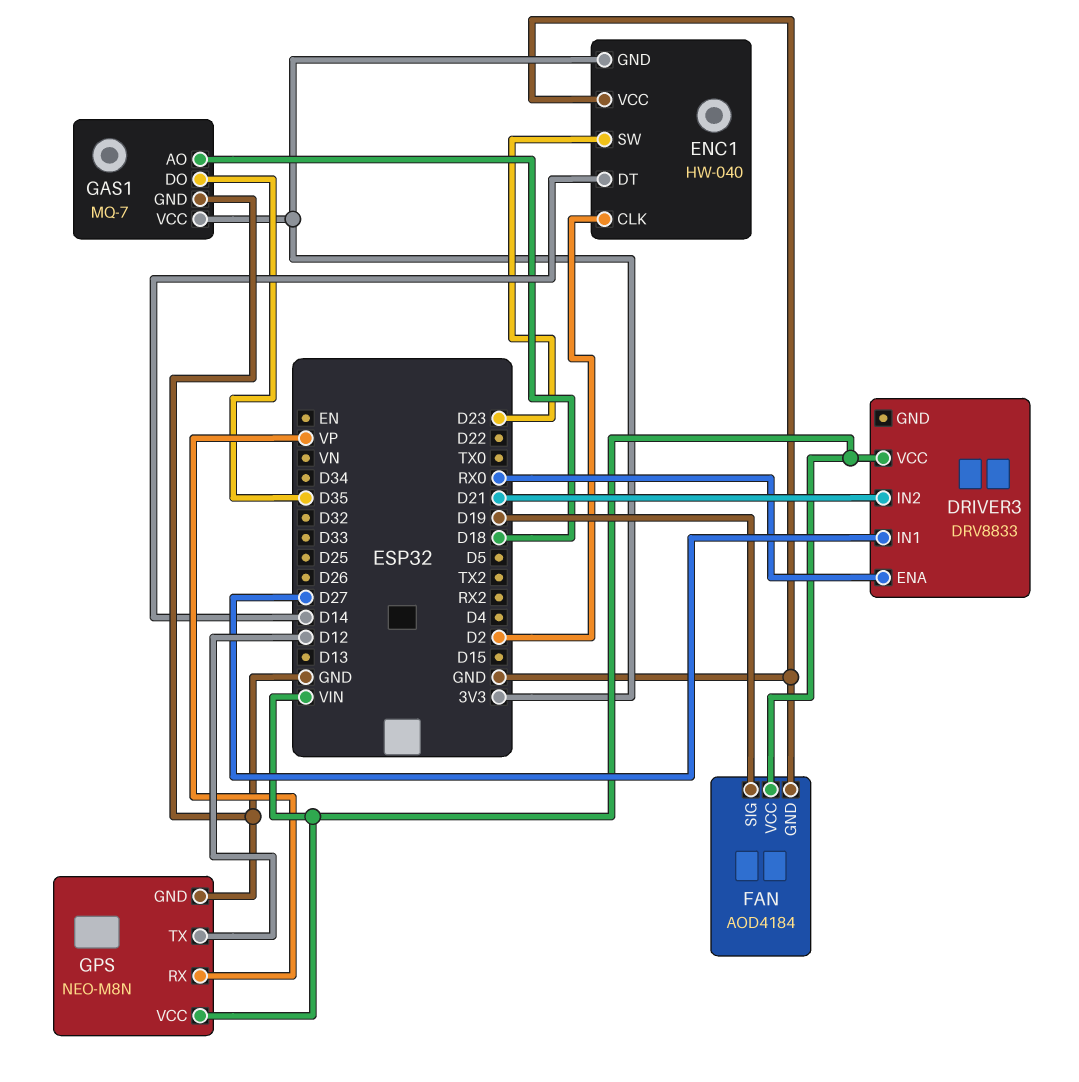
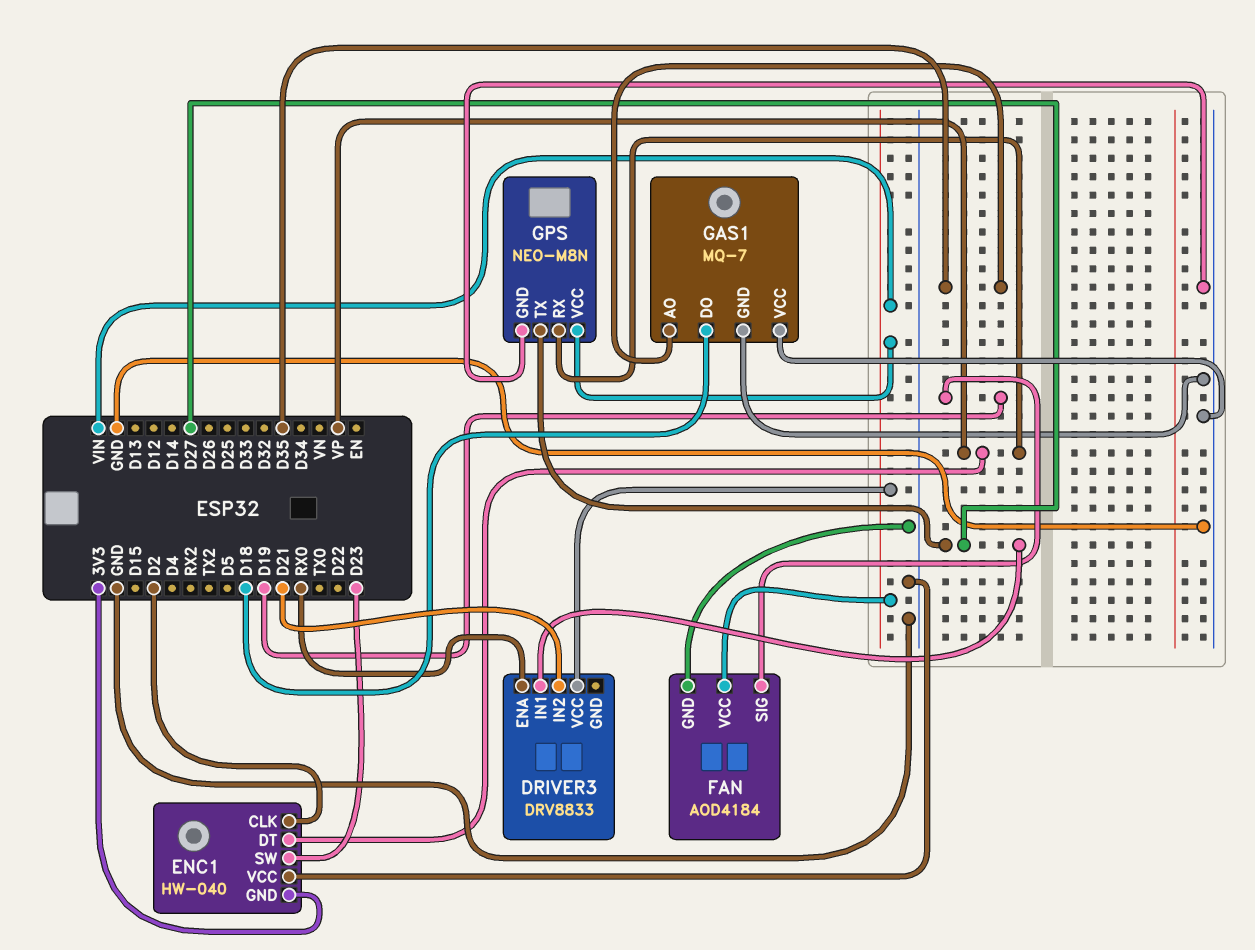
ENC1 pin DT: D14 -> VP
GAS1 pin AO: D18 -> D35
GAS1 pin DO: D35 -> D18
GAS1 pin VCC: 3V3 -> GND
GPS pin TX: D12 -> D27

